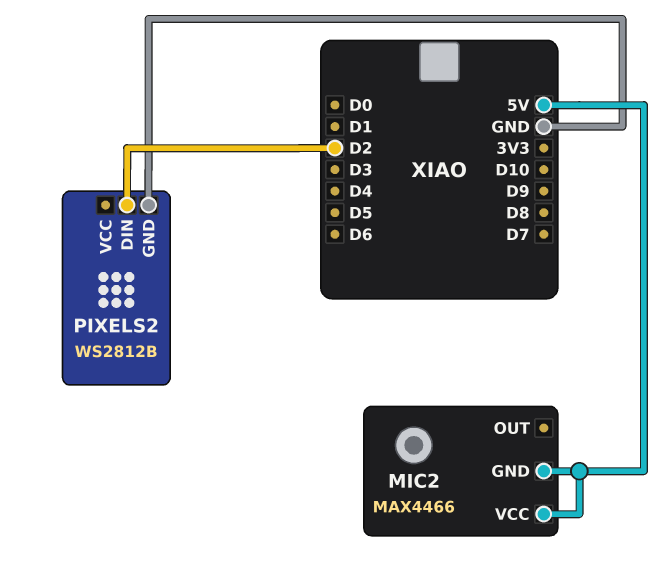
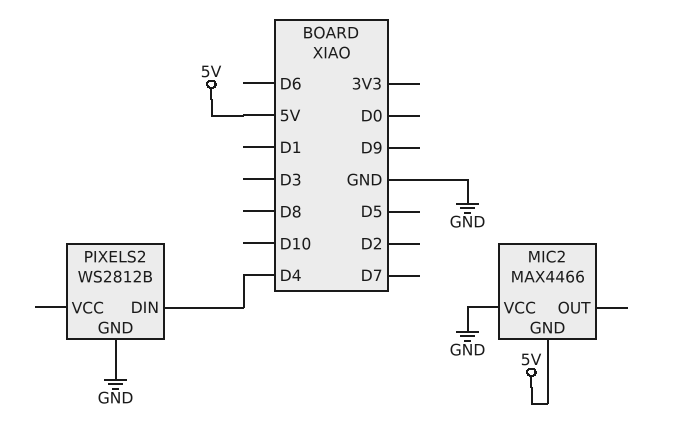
MIC2 pin VCC: 5V -> GND
PIXELS2 pin DIN: D2 -> D4

